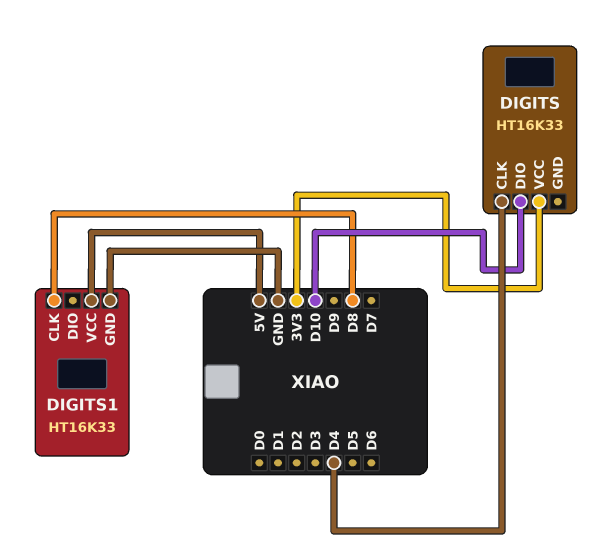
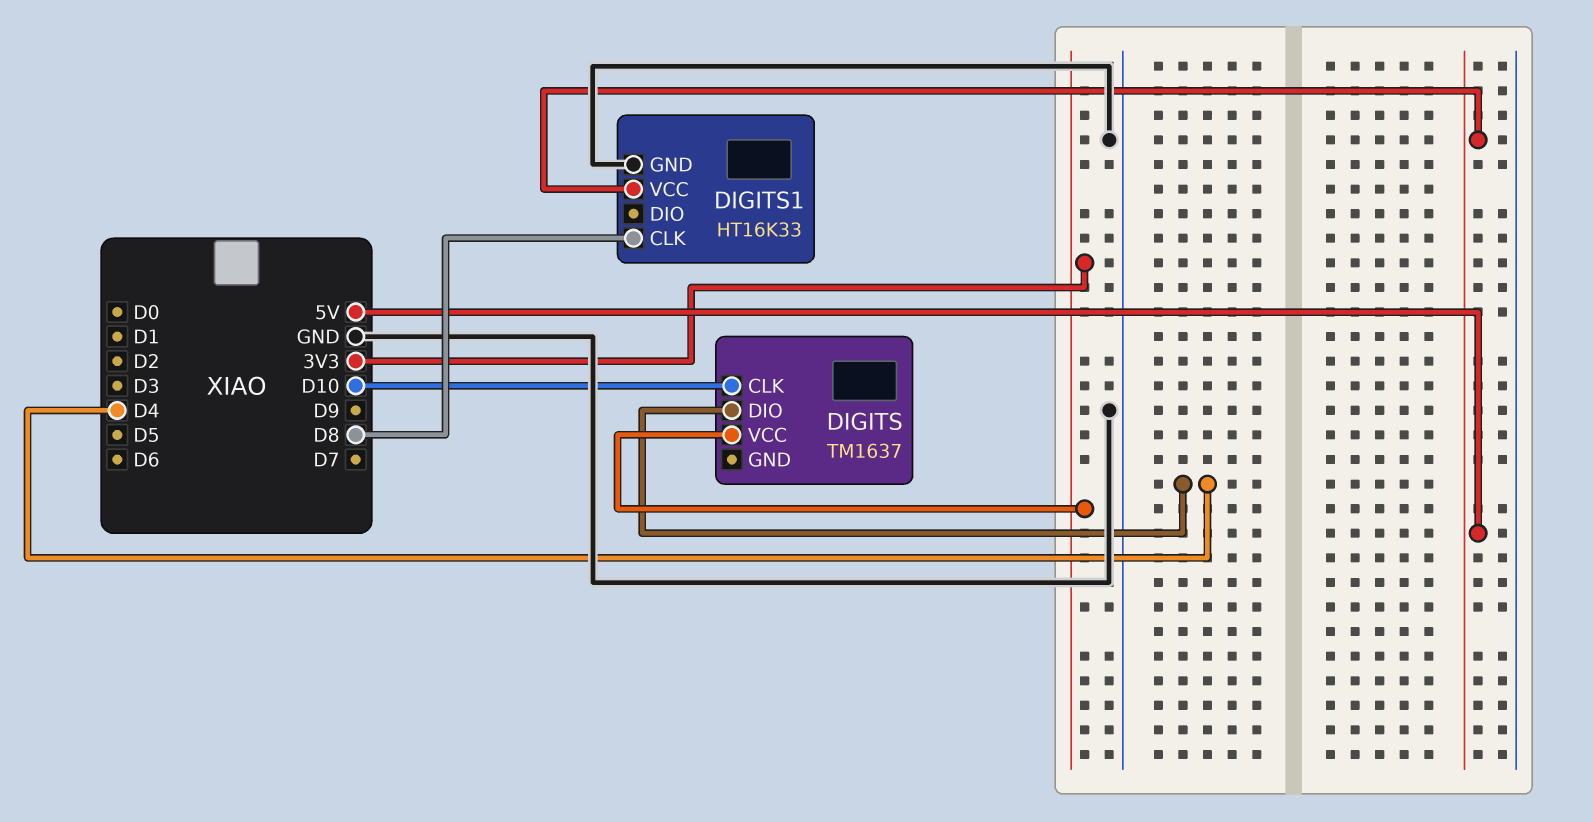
DIGITS: HT16K33 -> TM1637
DIGITS pin CLK: D4 -> D10
DIGITS pin DIO: D10 -> D4

